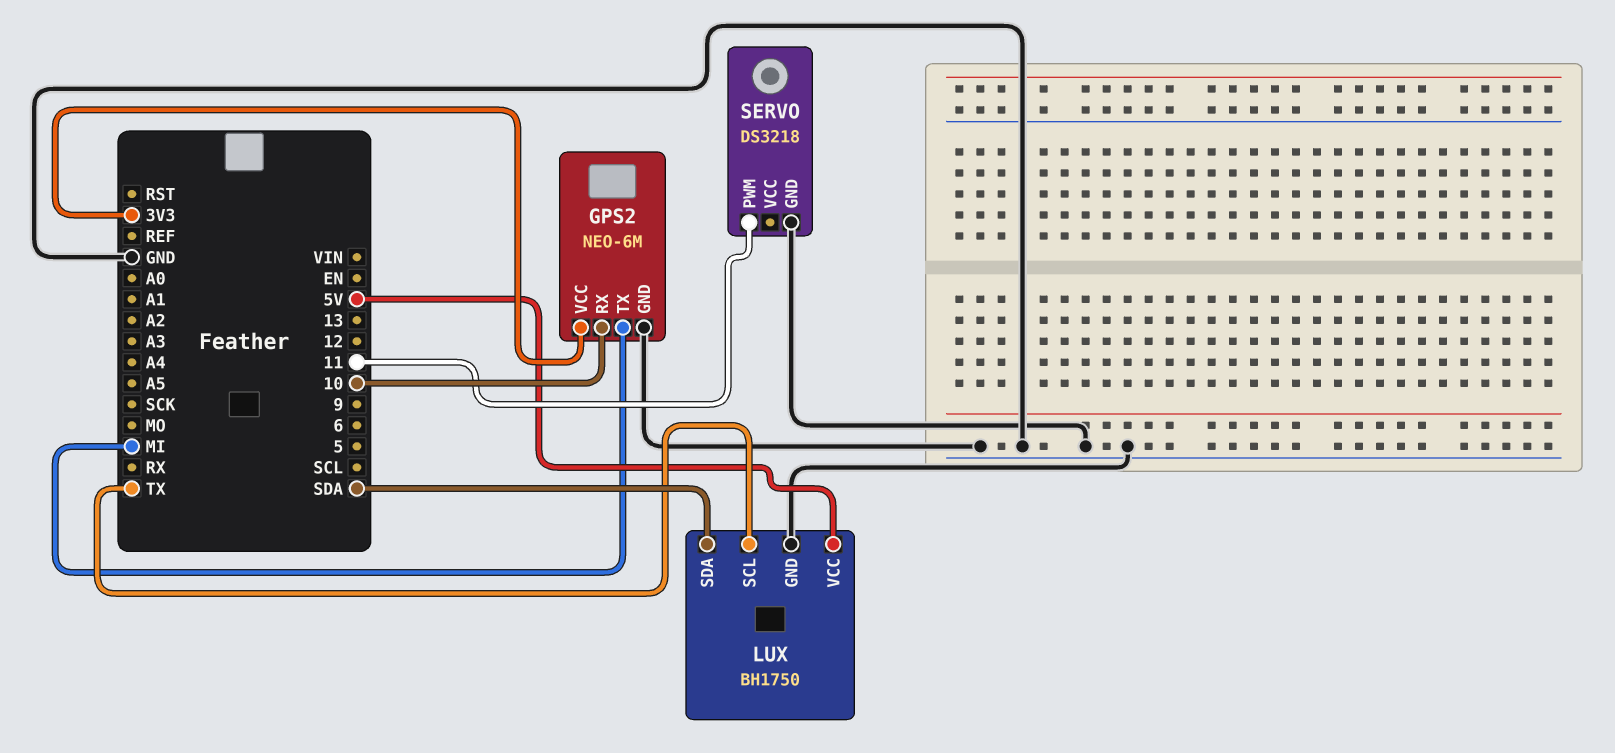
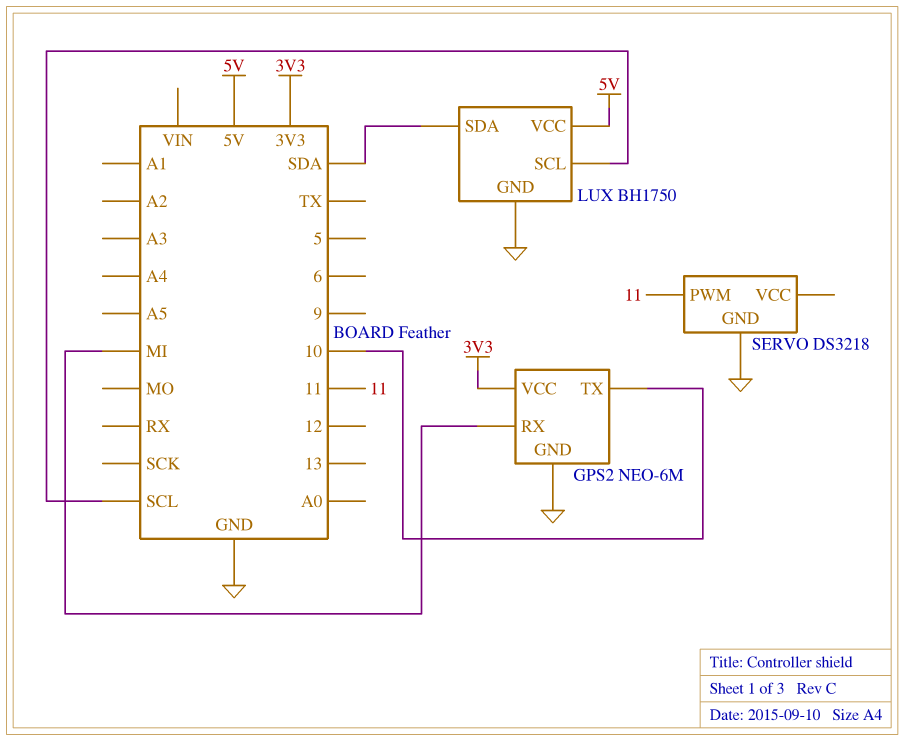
GPS2 pin RX: 10 -> MI
GPS2 pin TX: MI -> 10
LUX pin SCL: TX -> SCL

